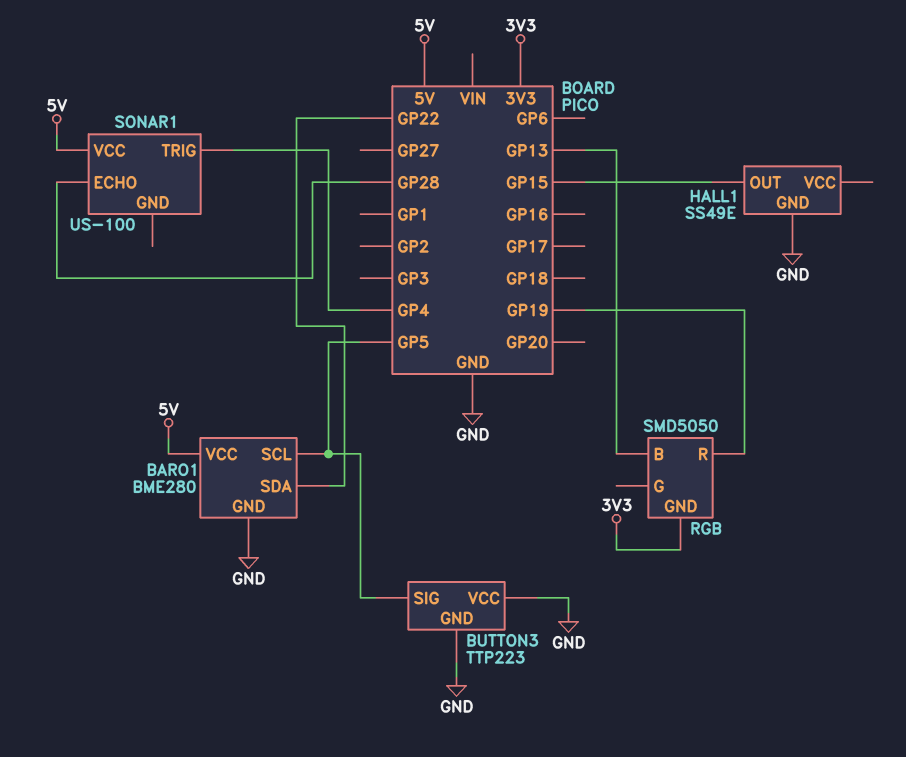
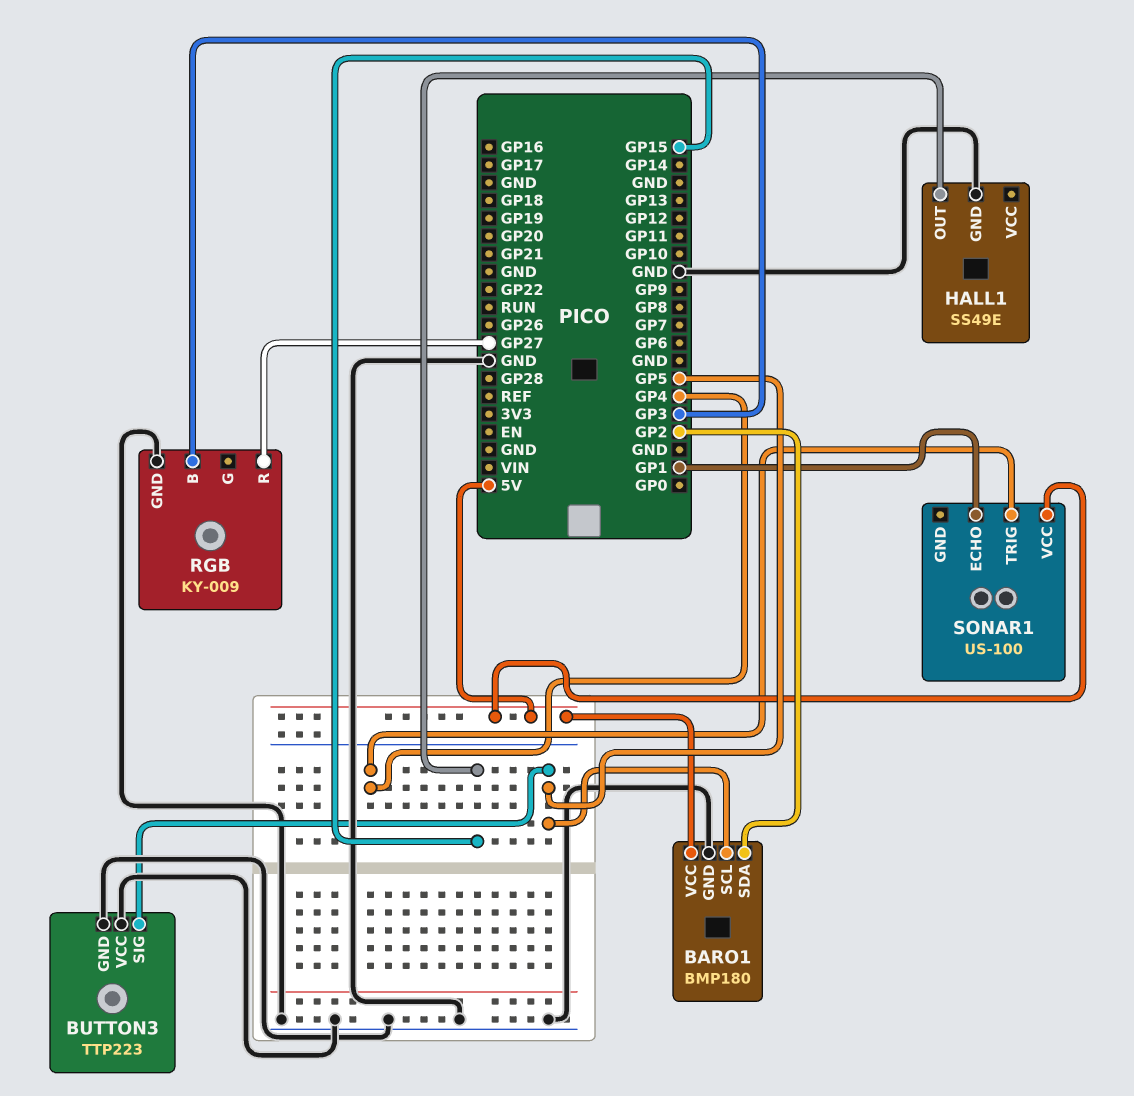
BARO1: BME280 -> BMP180
BARO1 pin SDA: GP22 -> GP2
RGB: SMD5050 -> KY-009
RGB pin B: GP13 -> GP3
RGB pin GND: 3V3 -> GND
RGB pin R: GP19 -> GP27
SONAR1 pin ECHO: GP28 -> GP1

